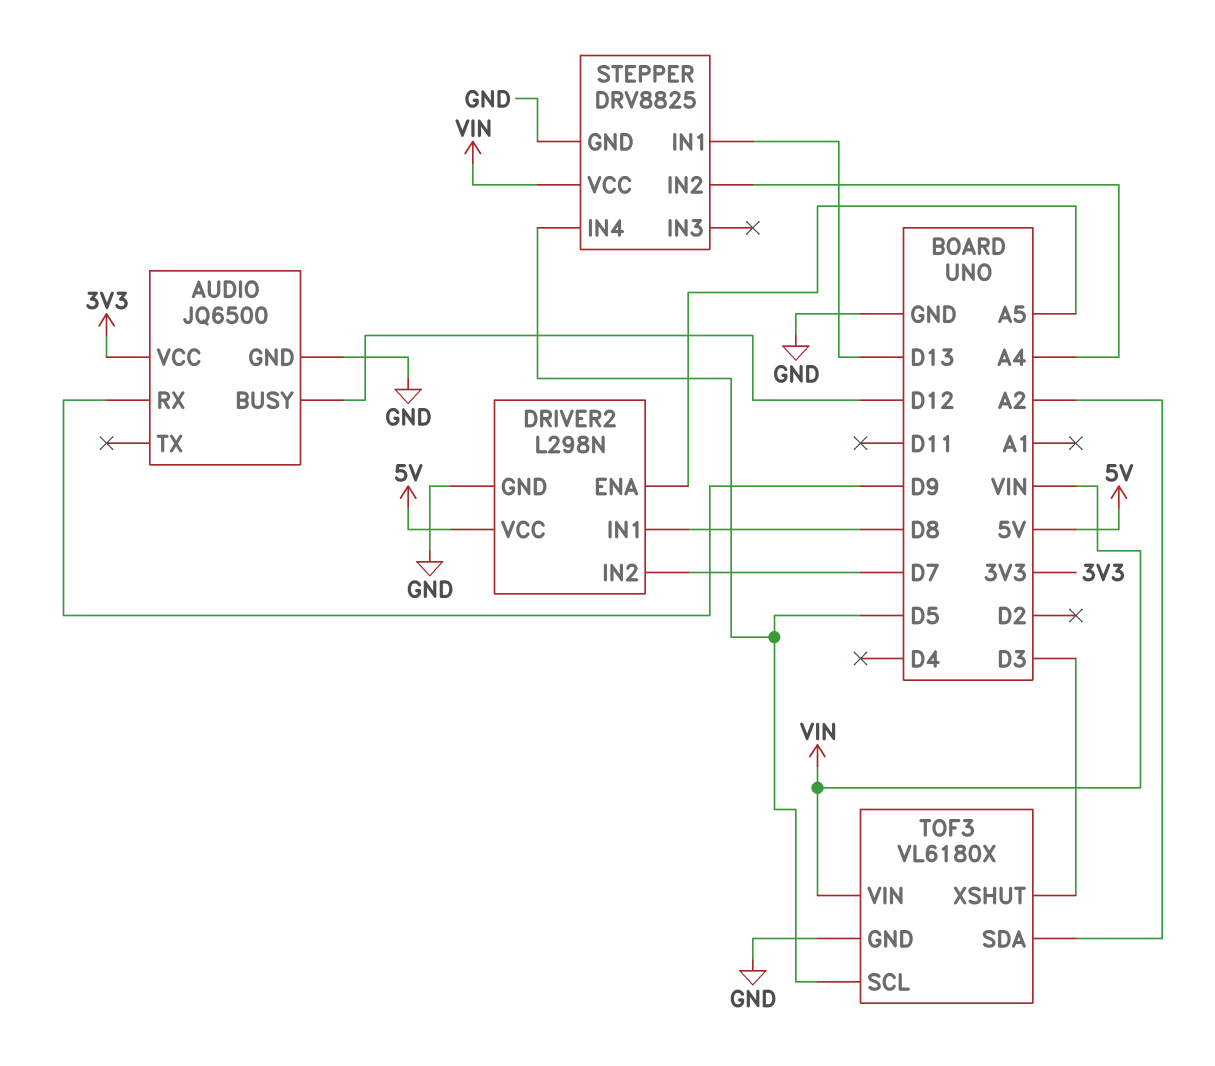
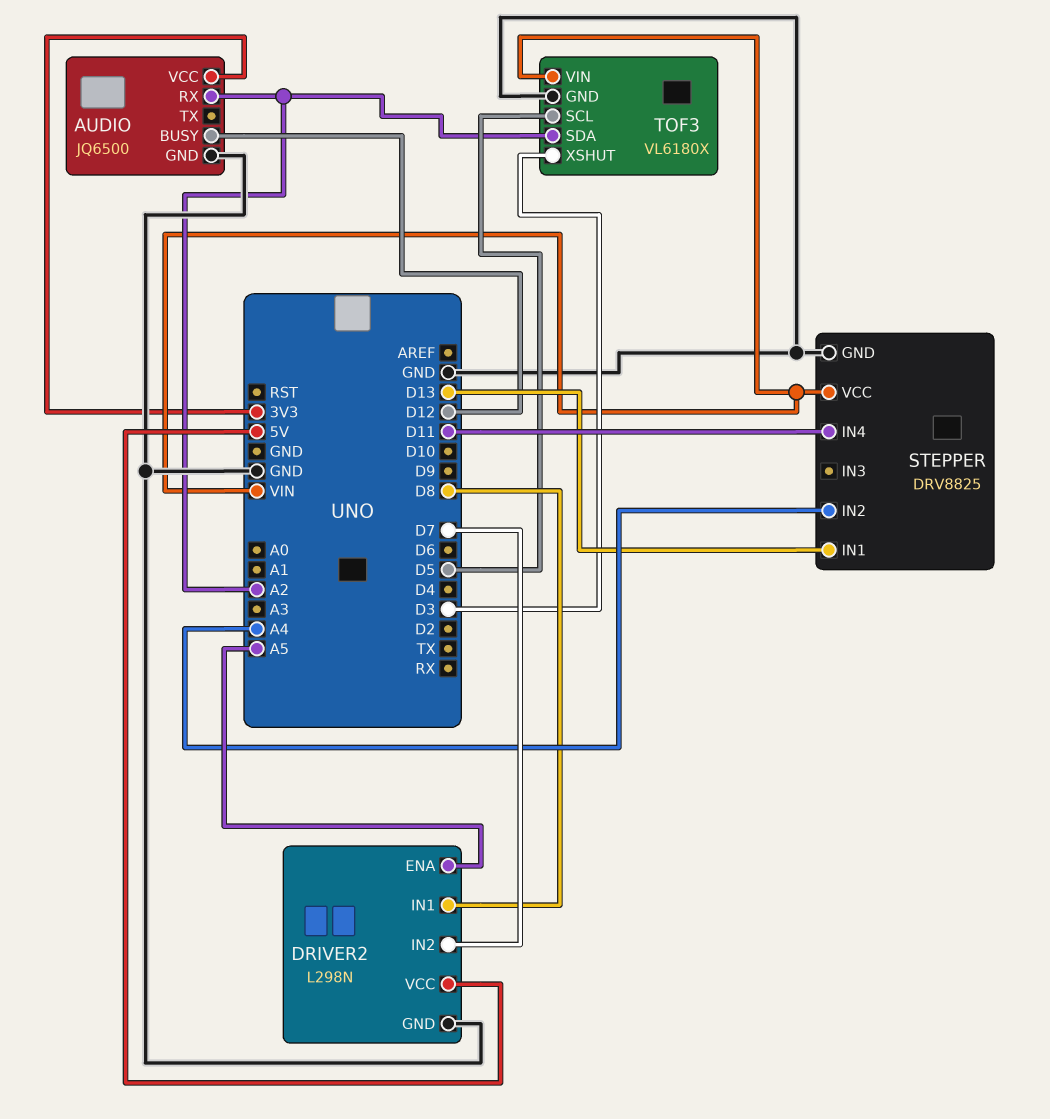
AUDIO pin RX: D9 -> A2
STEPPER pin IN4: D5 -> D11

